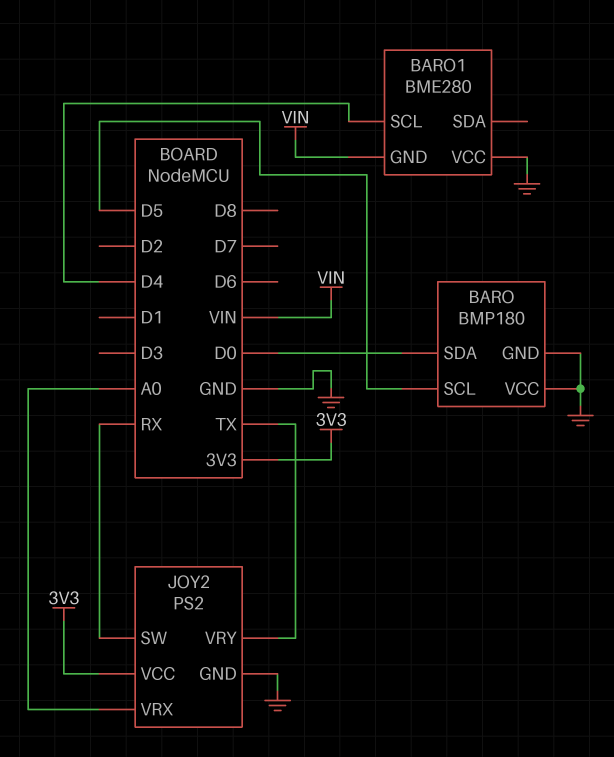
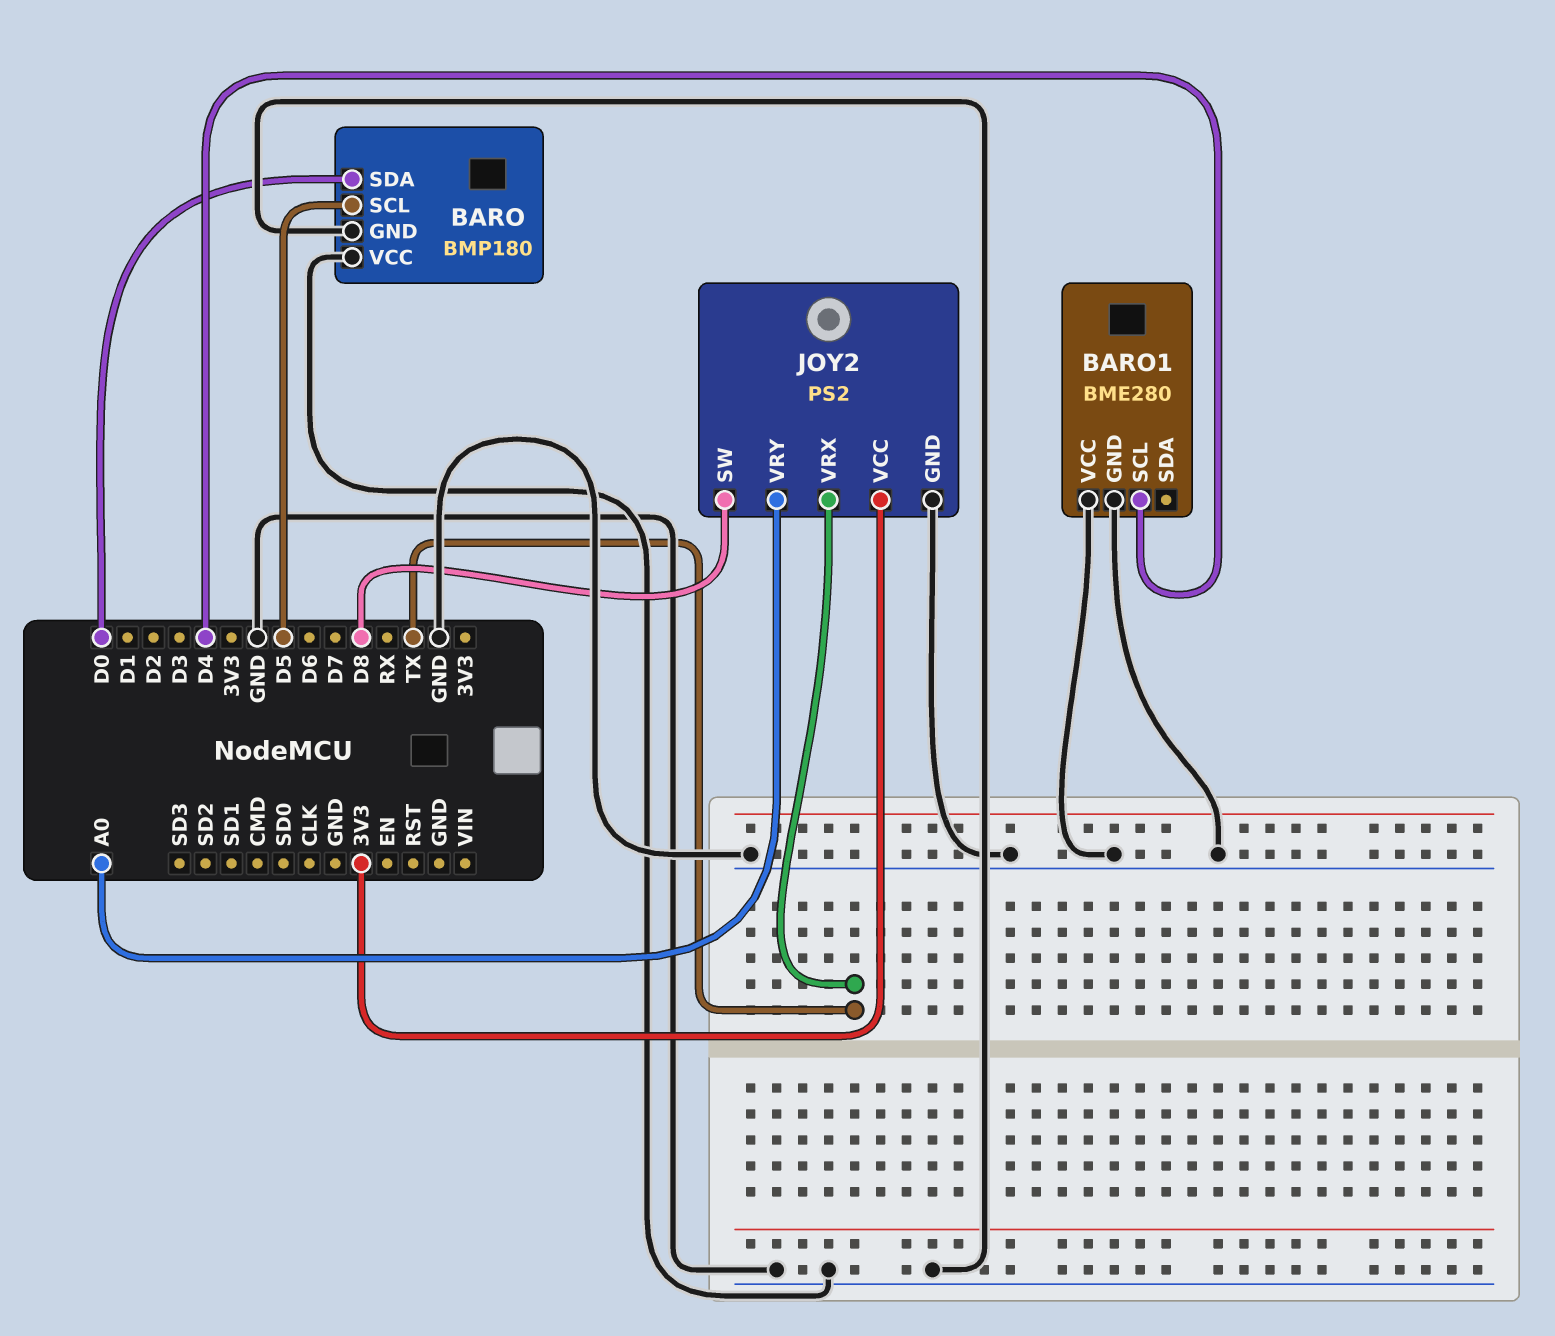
BARO1 pin GND: VIN -> GND
JOY2 pin SW: RX -> D8
JOY2 pin VRX: A0 -> TX
JOY2 pin VRY: TX -> A0

